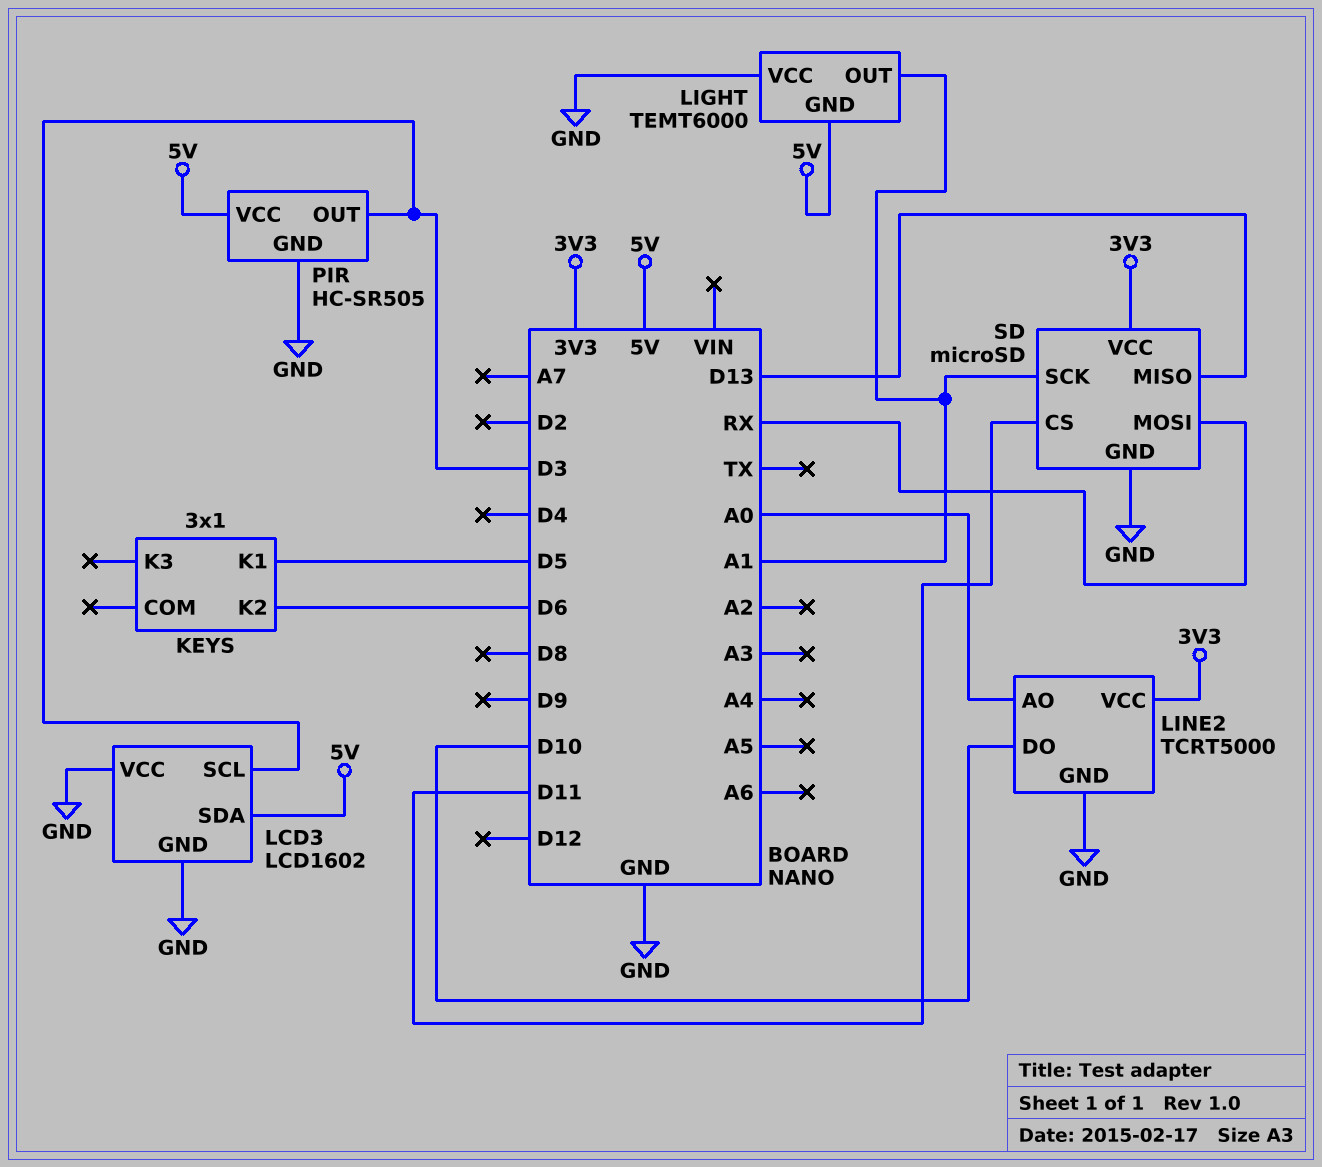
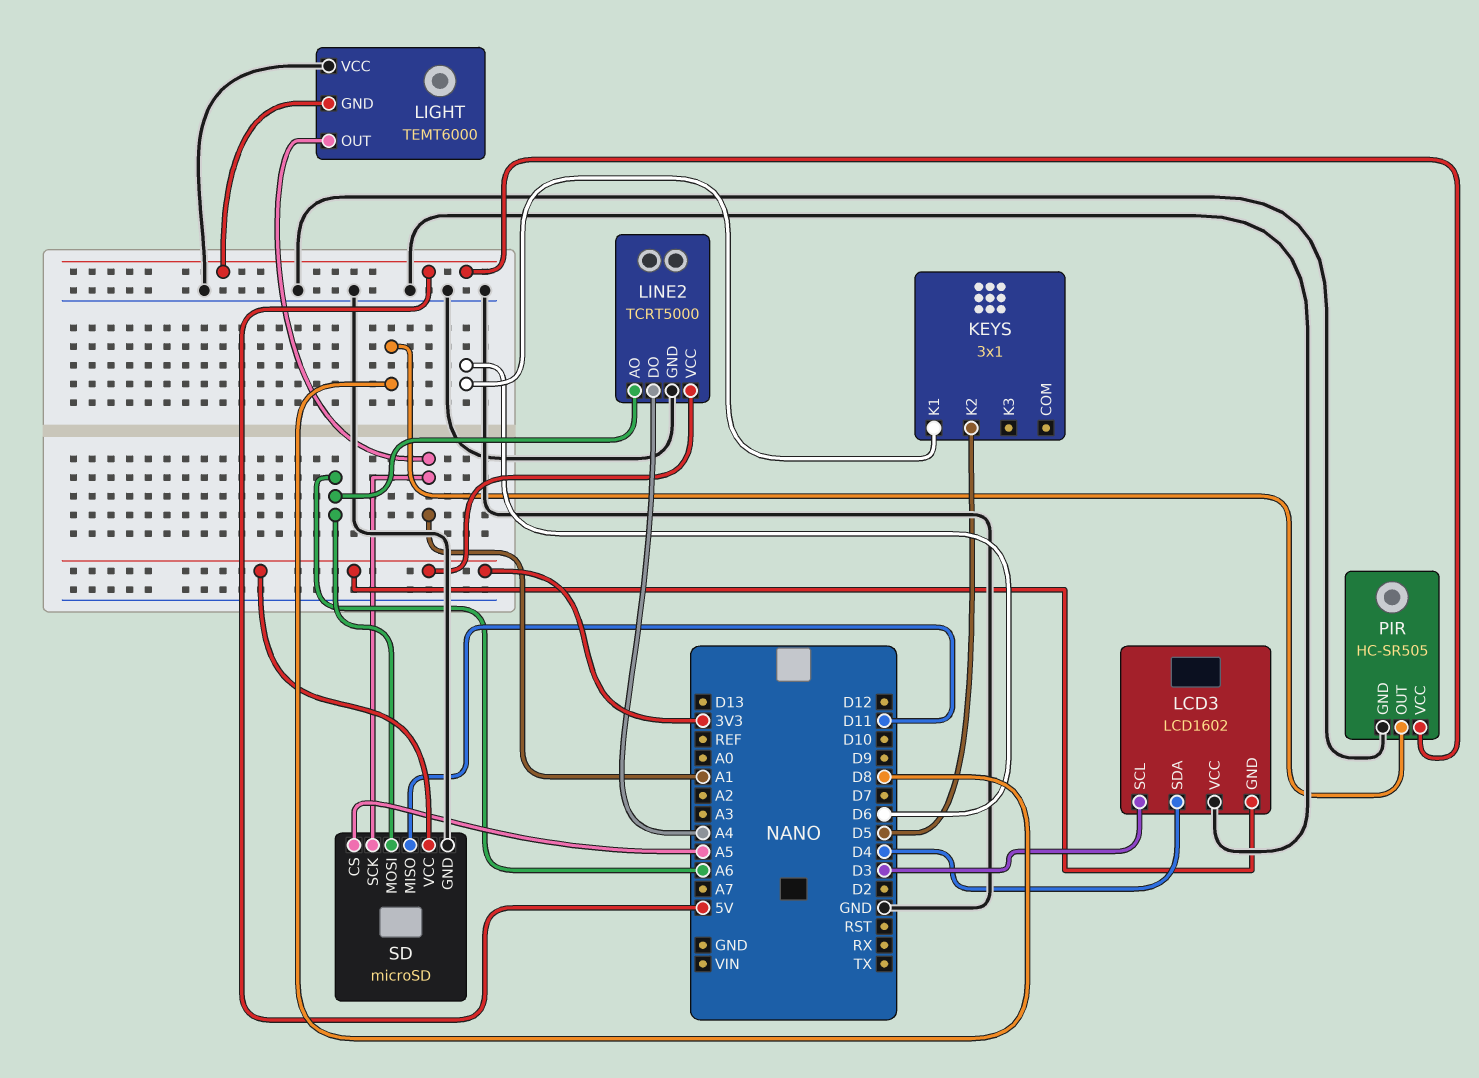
KEYS pin K1: D5 -> D6
KEYS pin K2: D6 -> D5
LCD3 pin GND: GND -> 3V3
LCD3 pin SDA: 5V -> D4
LINE2 pin AO: A0 -> A6
LINE2 pin DO: D10 -> A4
PIR pin OUT: D3 -> D8
SD pin CS: D11 -> A5
SD pin MISO: D13 -> D11
SD pin MOSI: RX -> A6

